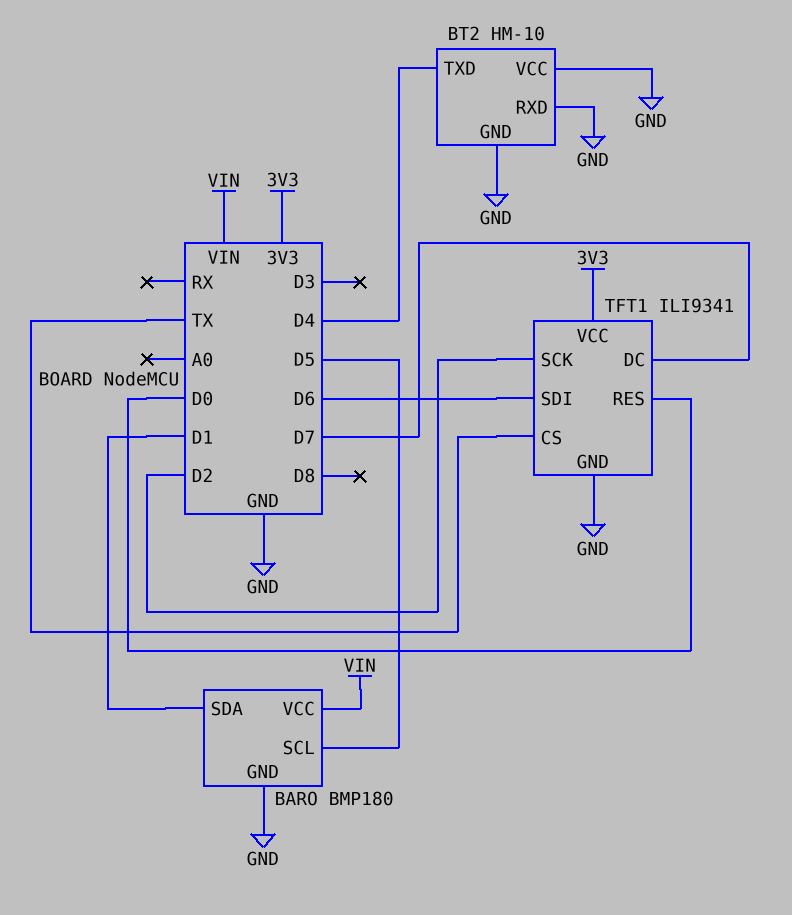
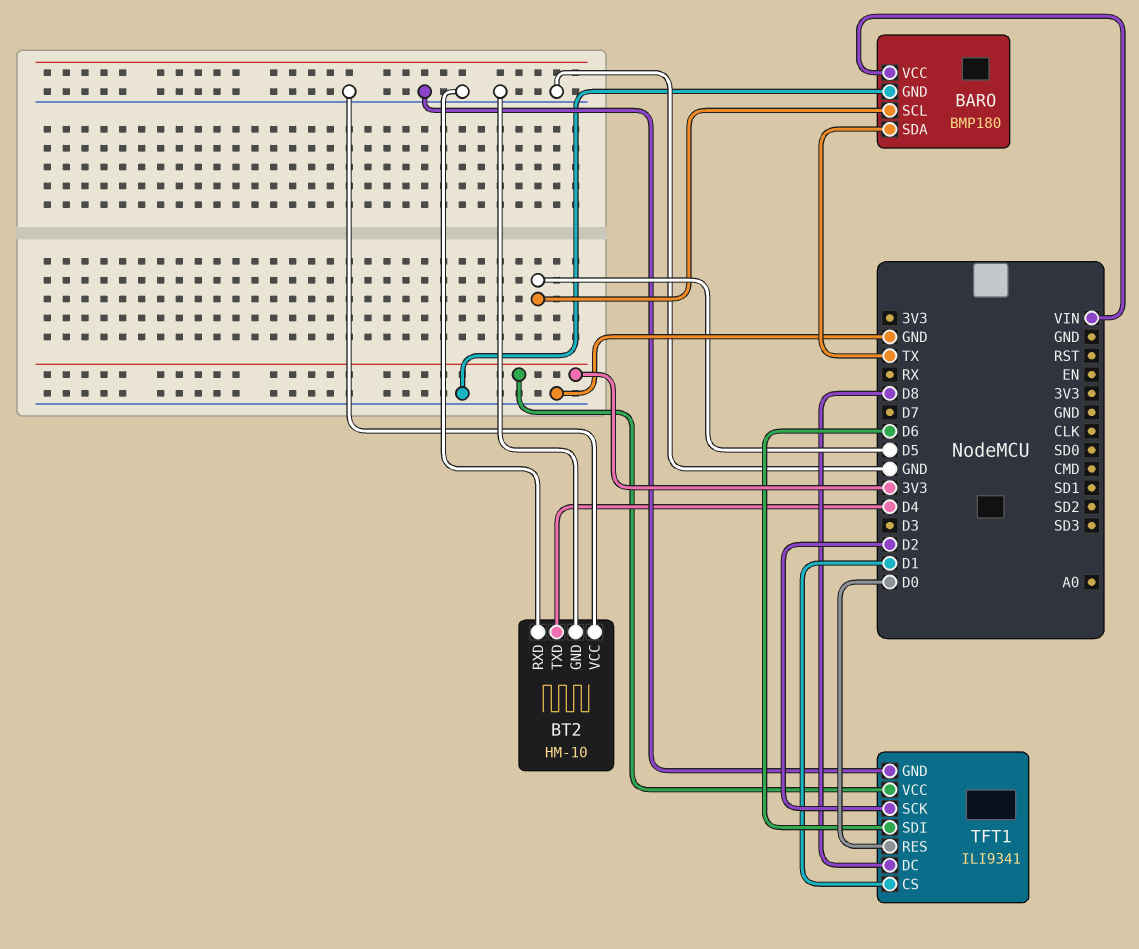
BARO pin SDA: D1 -> TX
TFT1 pin CS: TX -> D1
TFT1 pin DC: D7 -> D8

